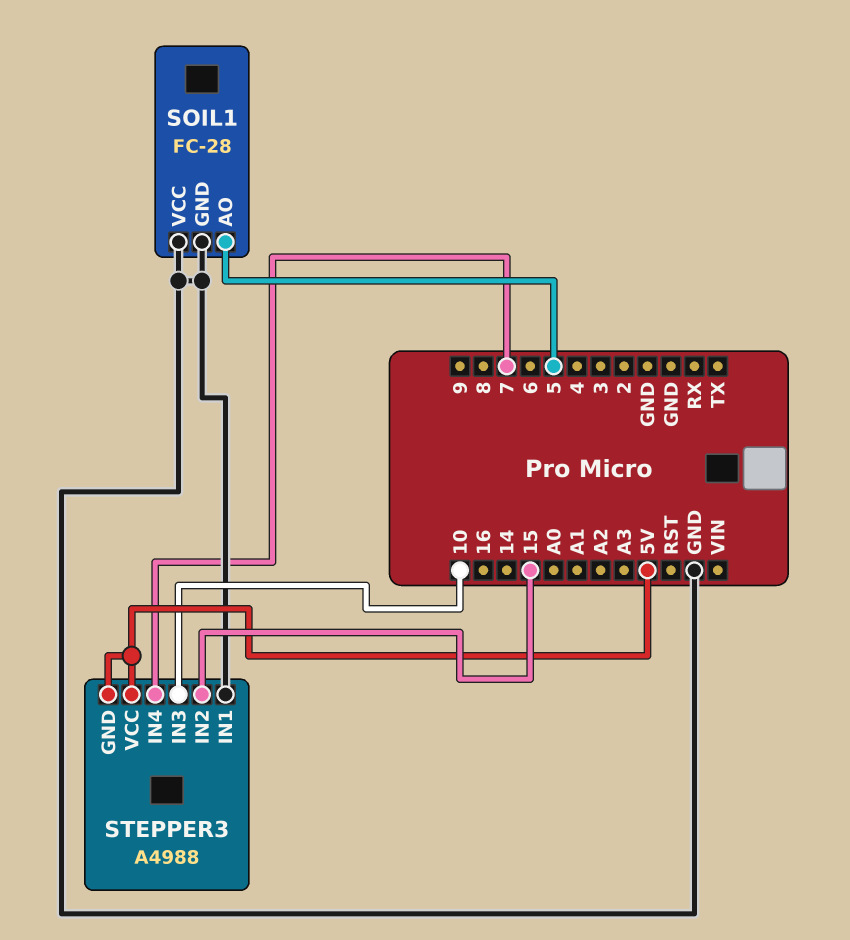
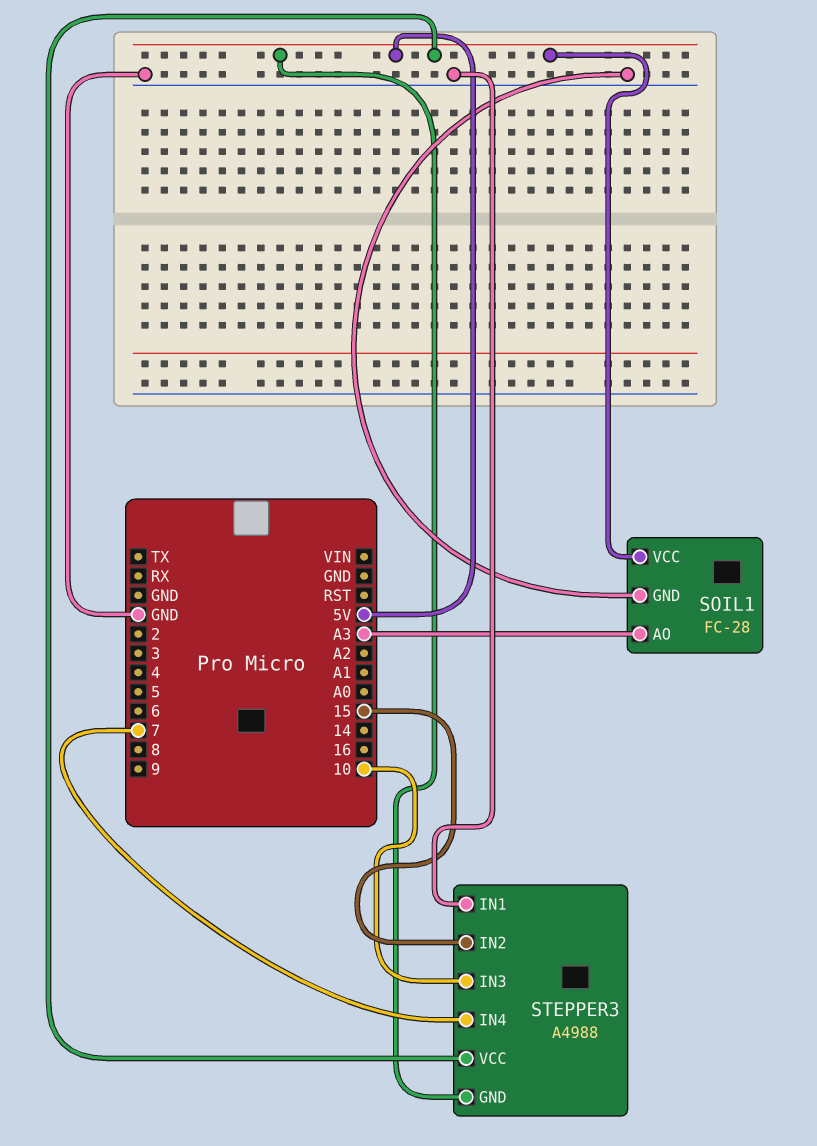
SOIL1 pin AO: 5 -> A3
SOIL1 pin VCC: GND -> 5V

